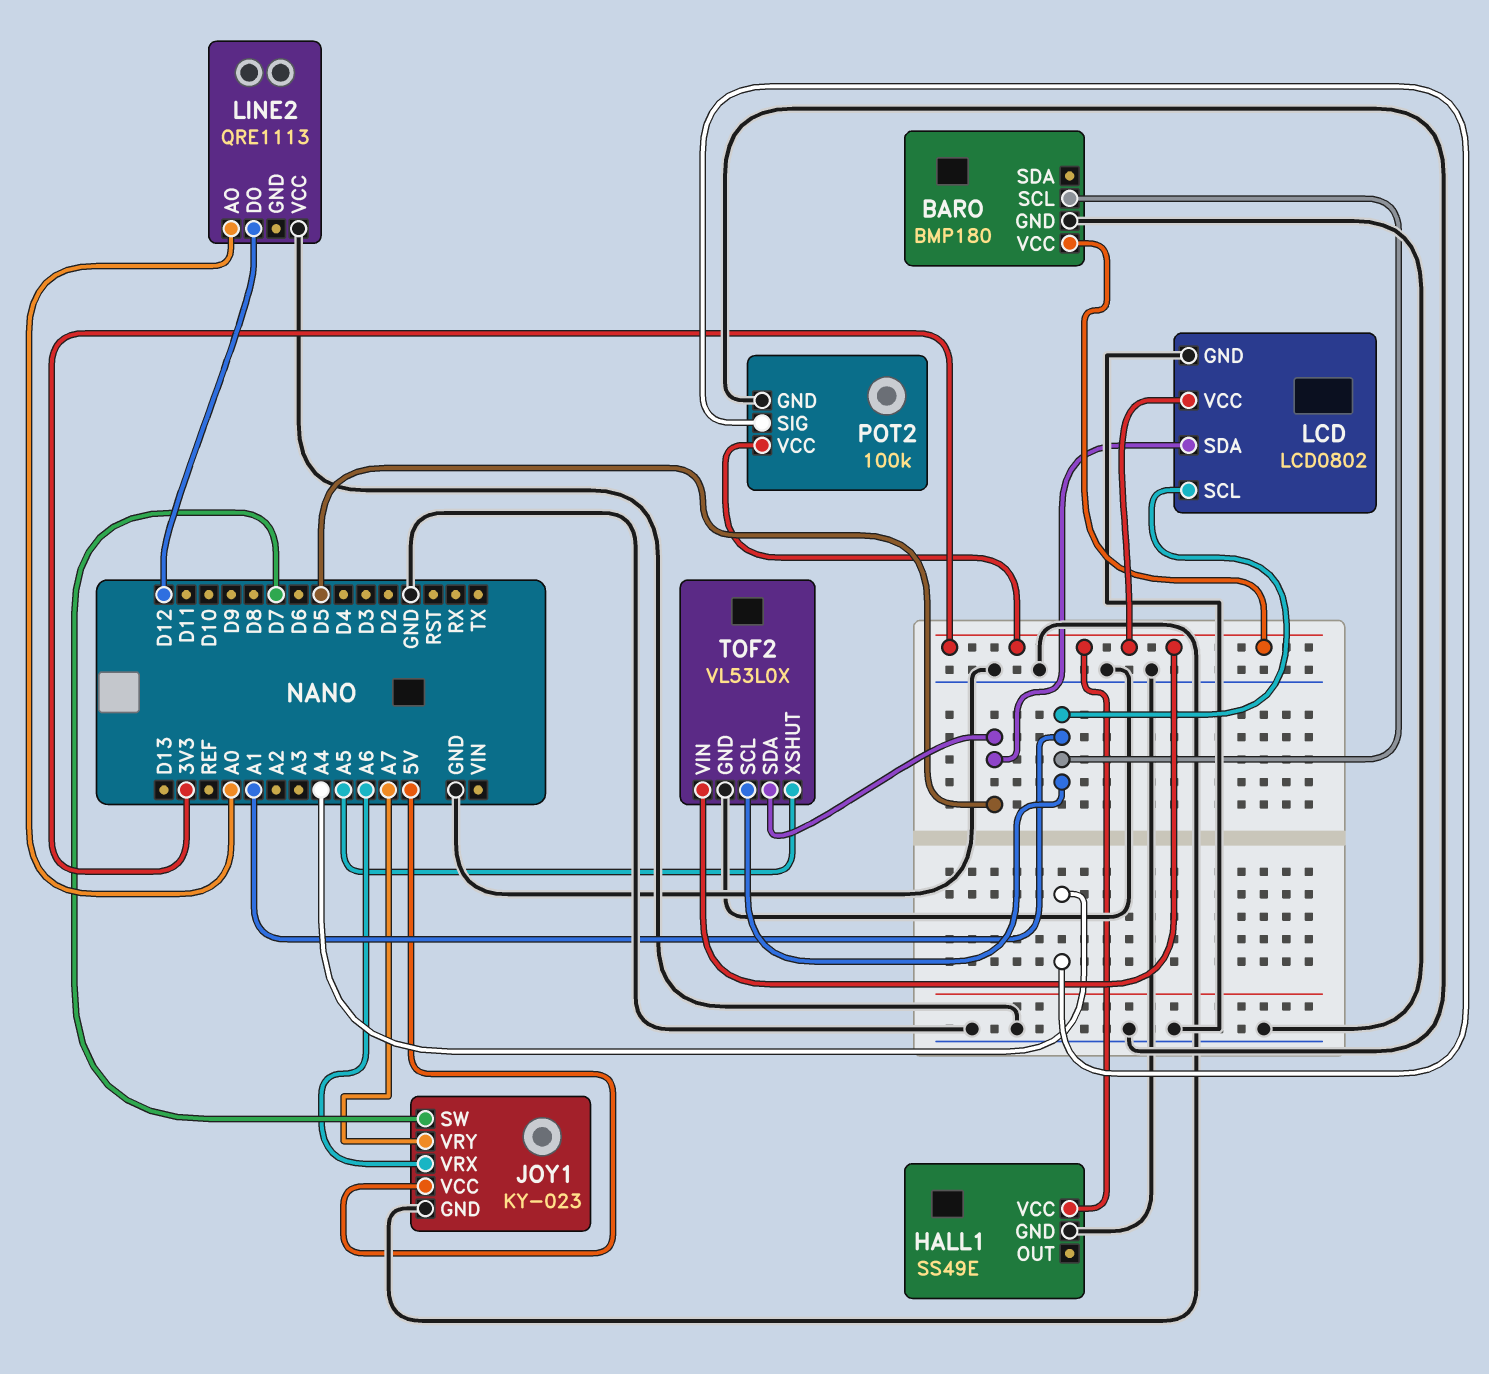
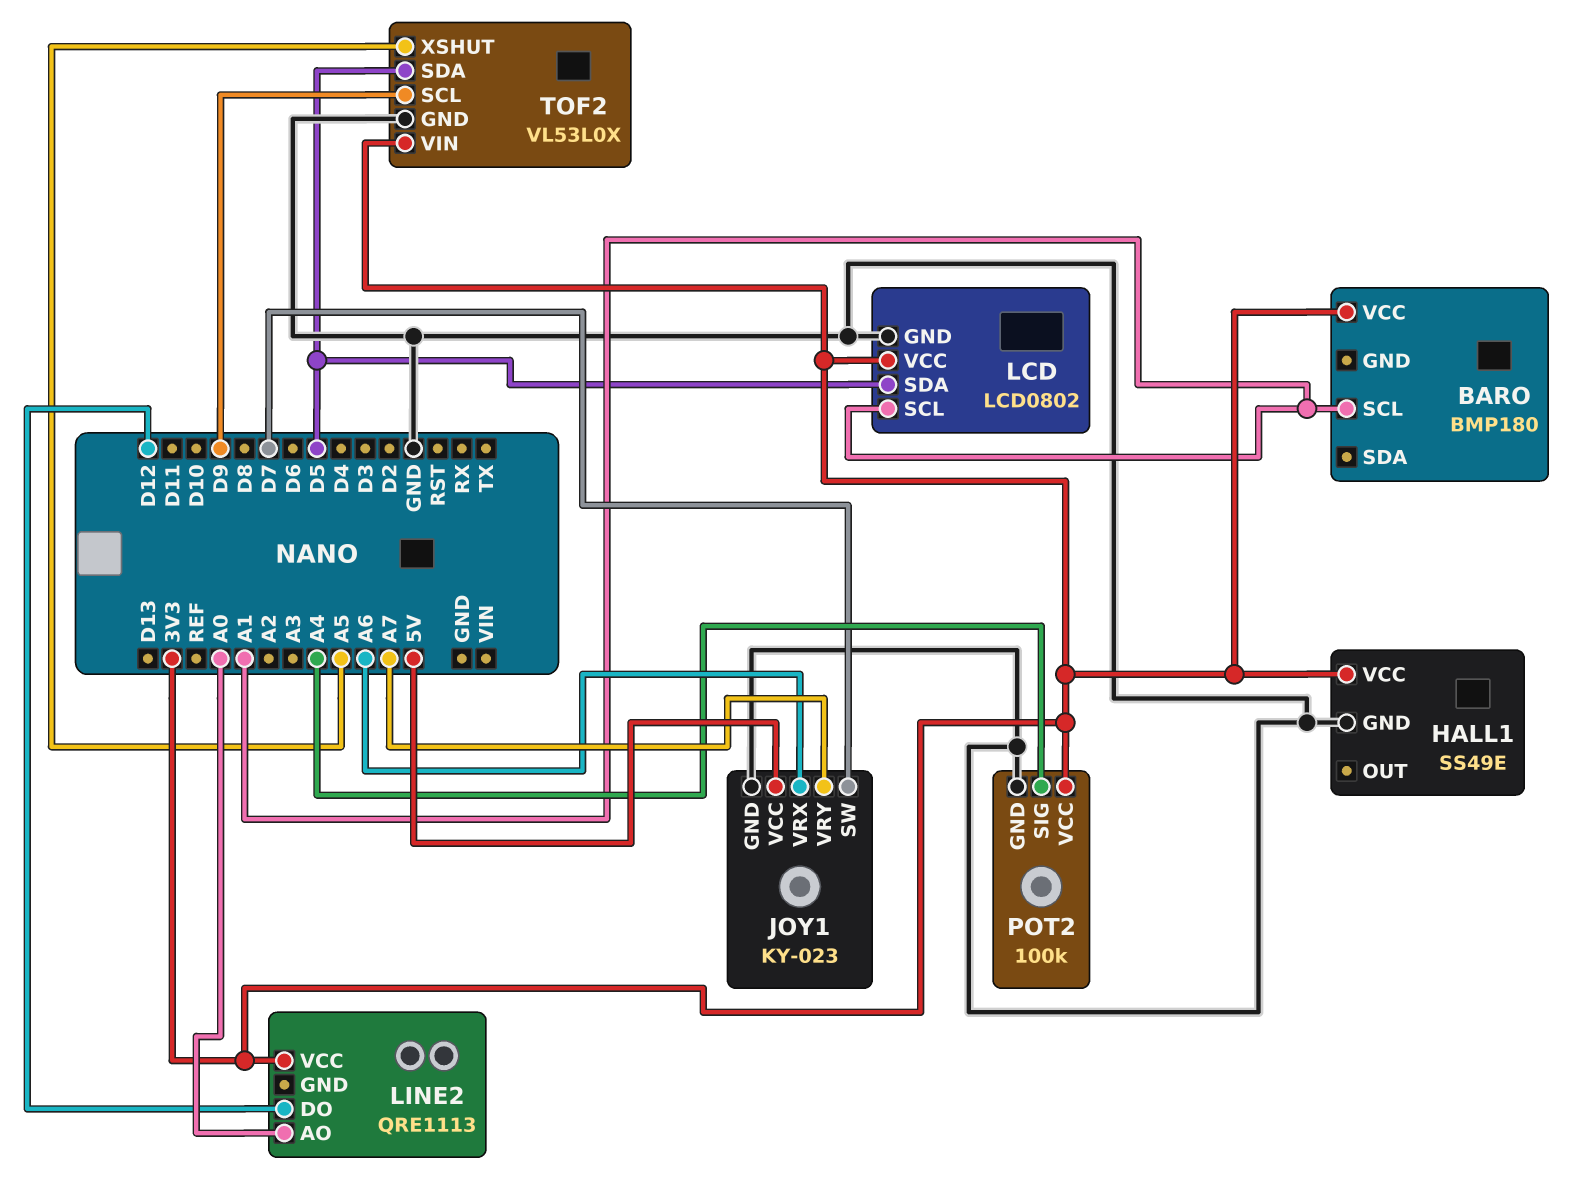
BARO pin GND: GND -> none
LINE2 pin VCC: GND -> 3V3
TOF2 pin SCL: A1 -> D9

